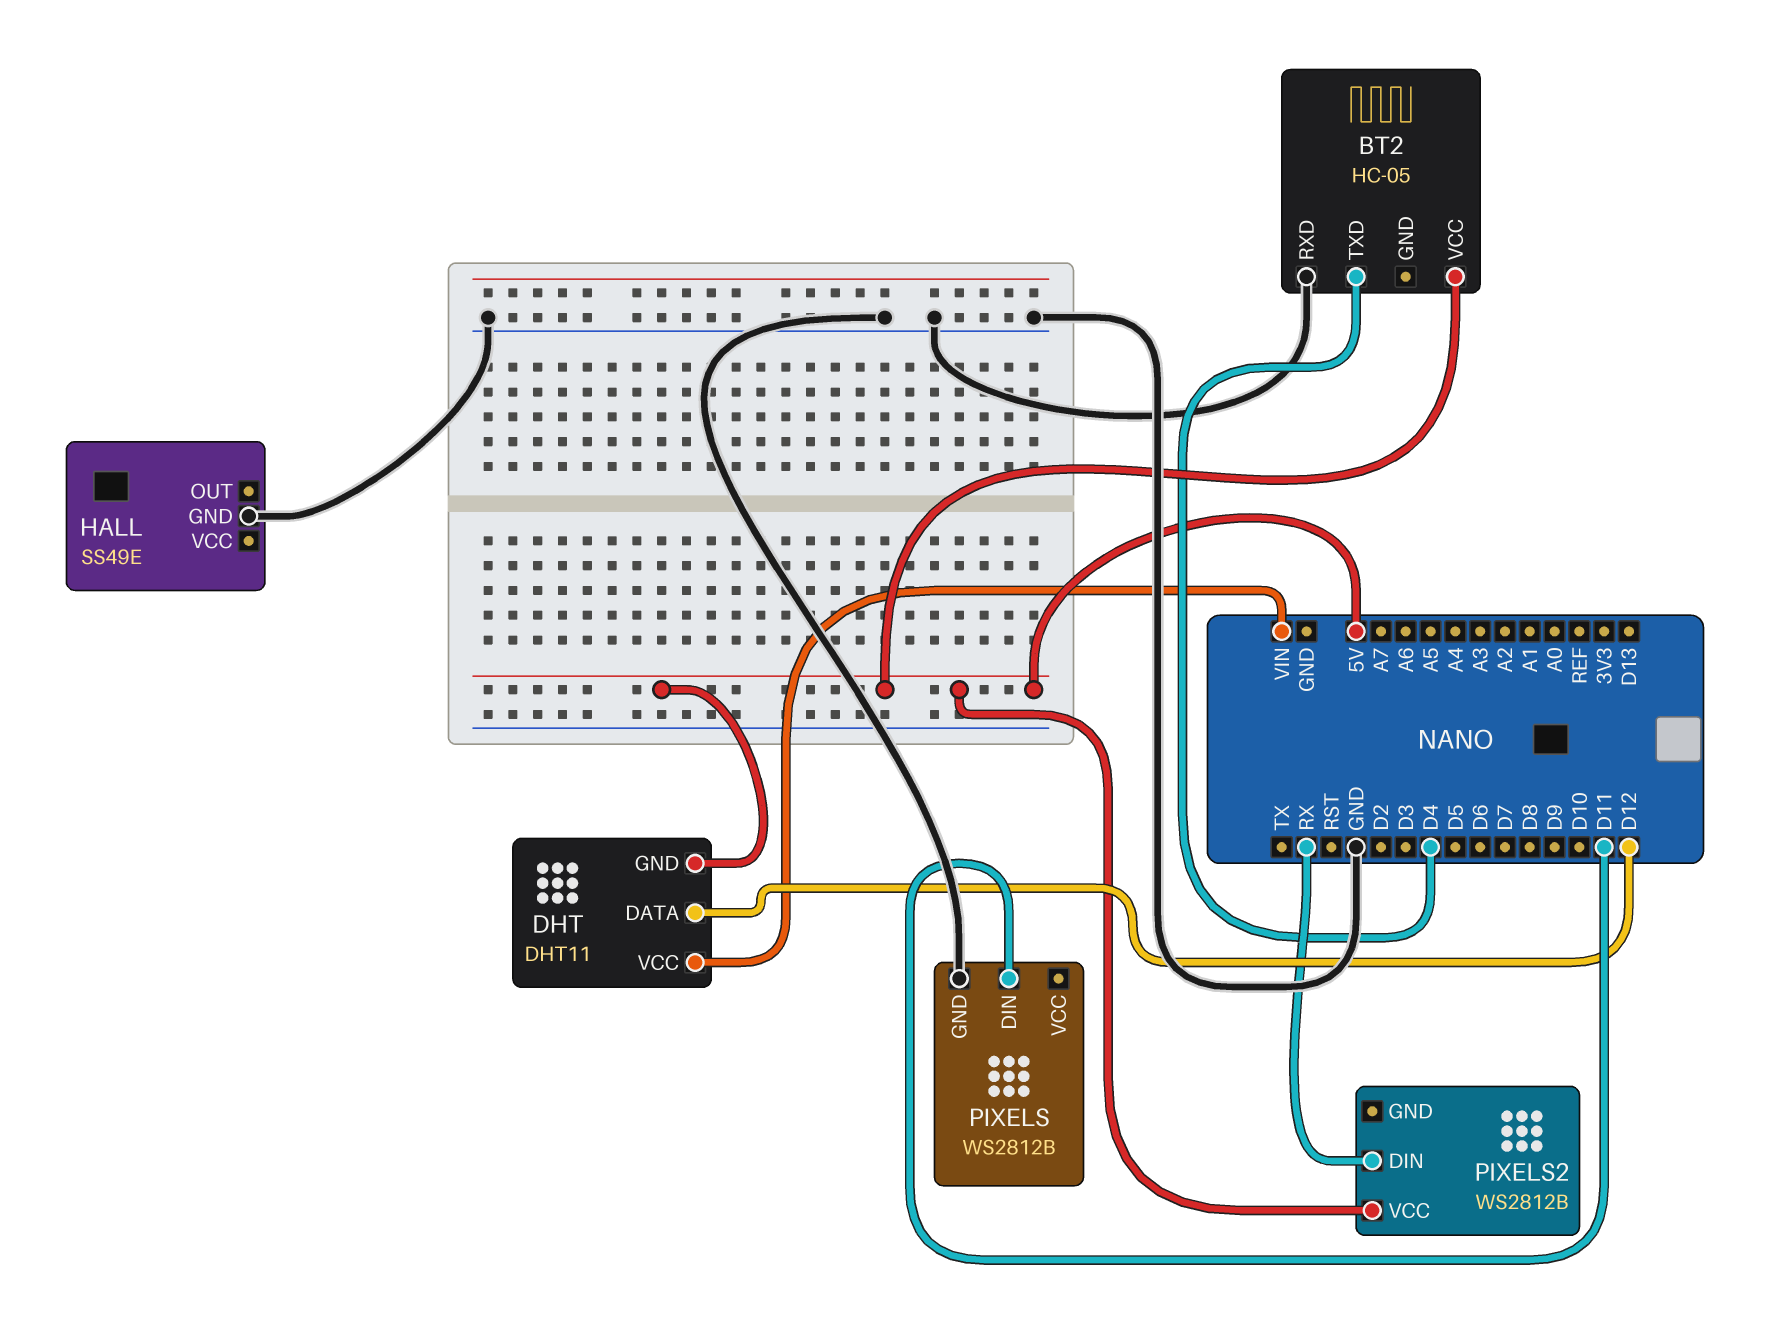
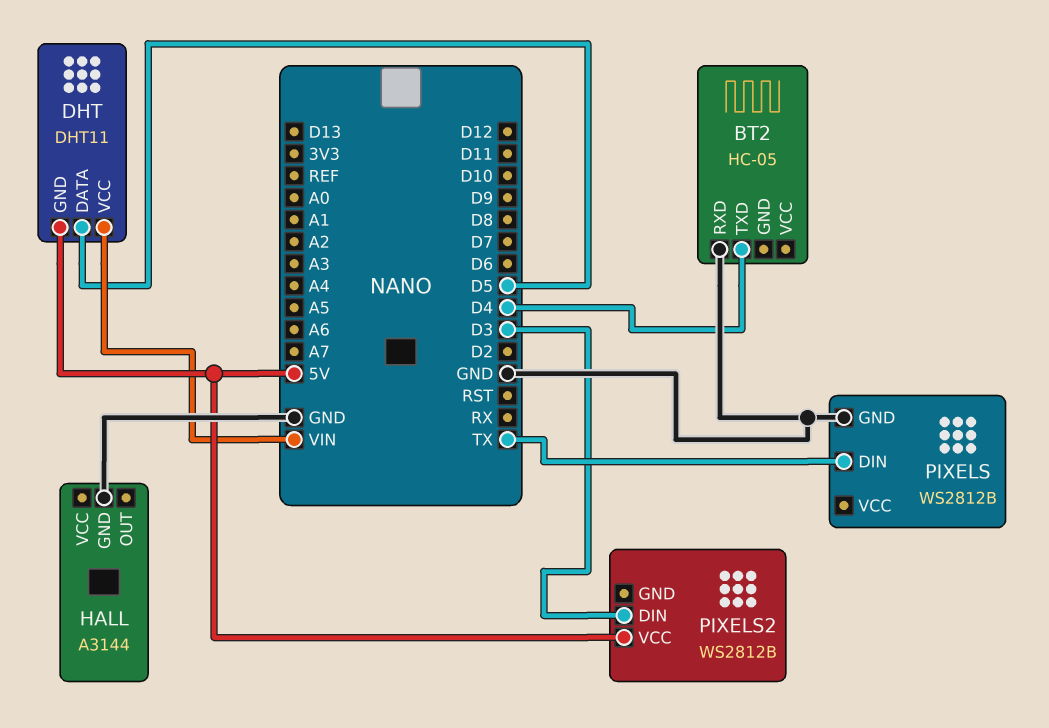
BT2 pin VCC: 5V -> none
DHT pin DATA: D12 -> D5
HALL: SS49E -> A3144
PIXELS pin DIN: D11 -> TX
PIXELS2 pin DIN: RX -> D3

